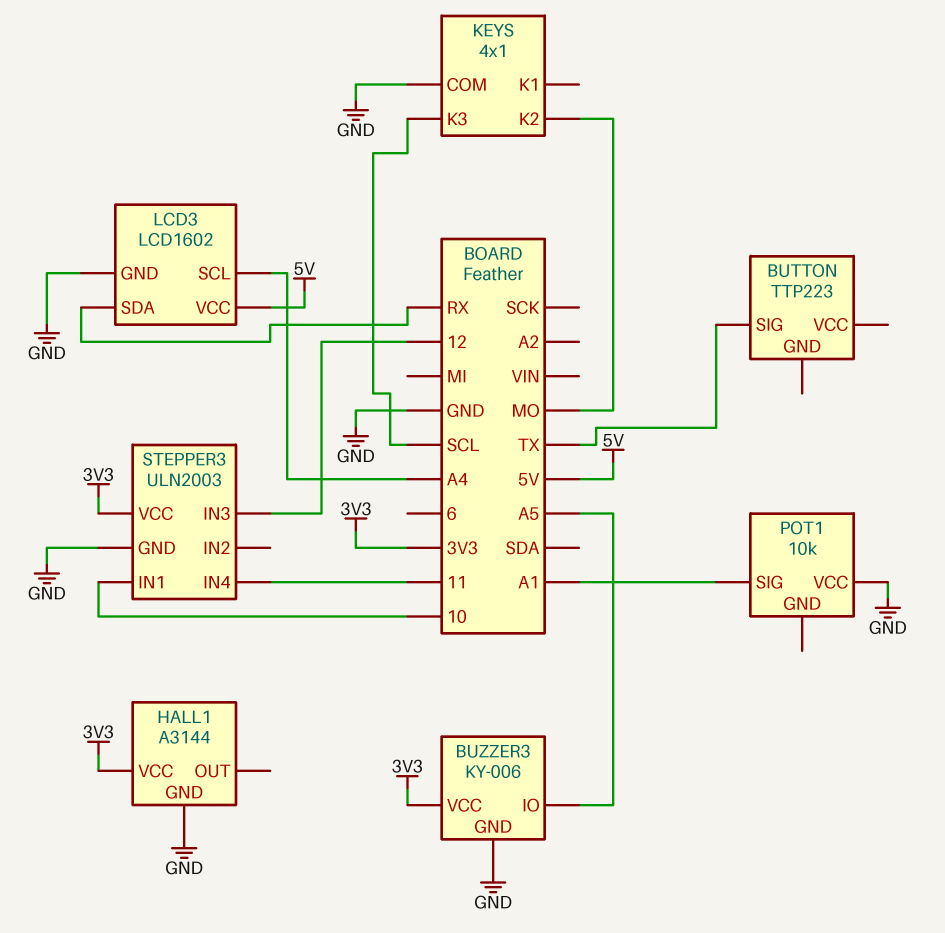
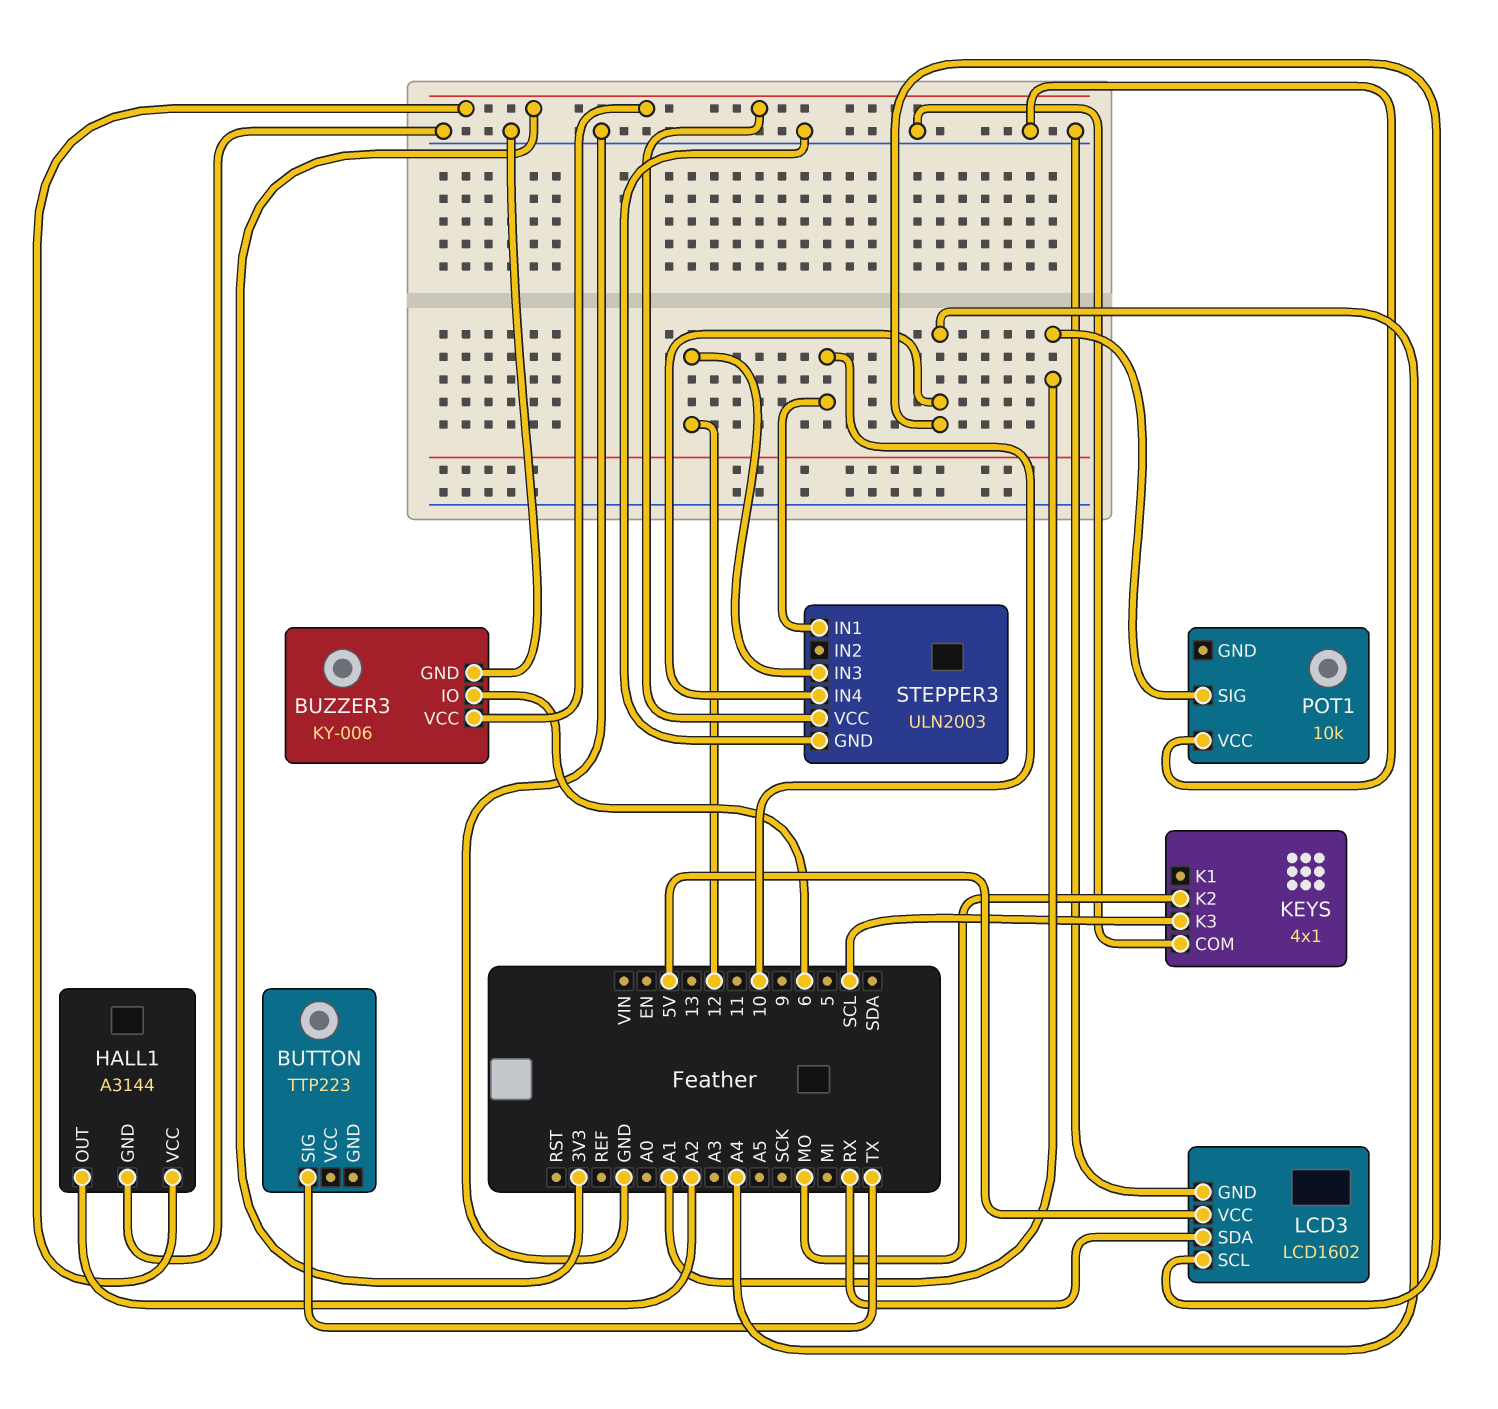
BUZZER3 pin IO: A5 -> 6
HALL1 pin OUT: none -> A2
STEPPER3 pin IN4: 11 -> A4

